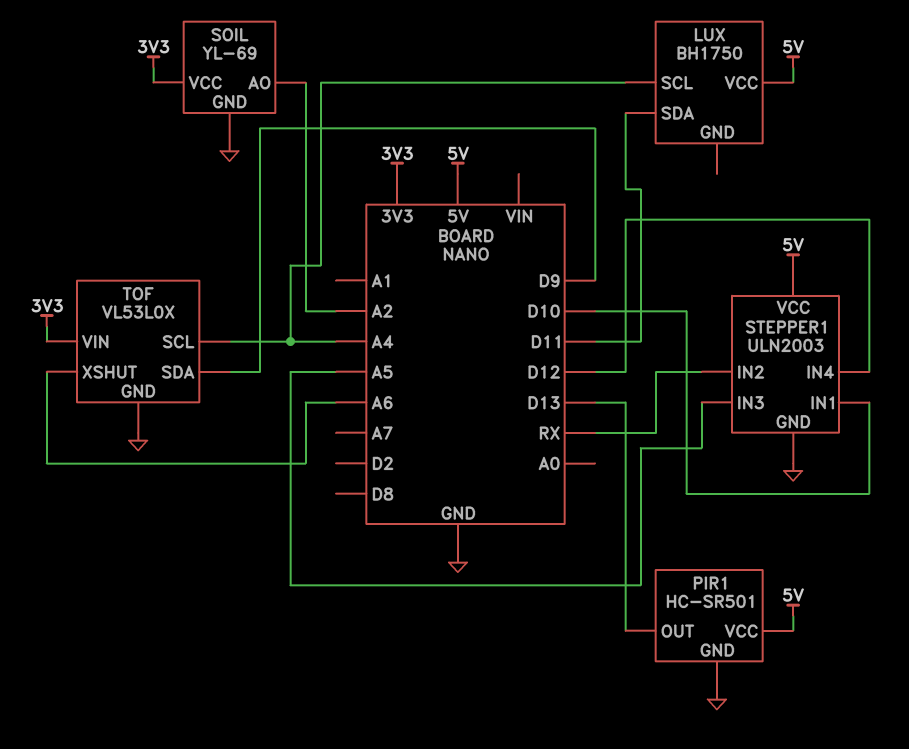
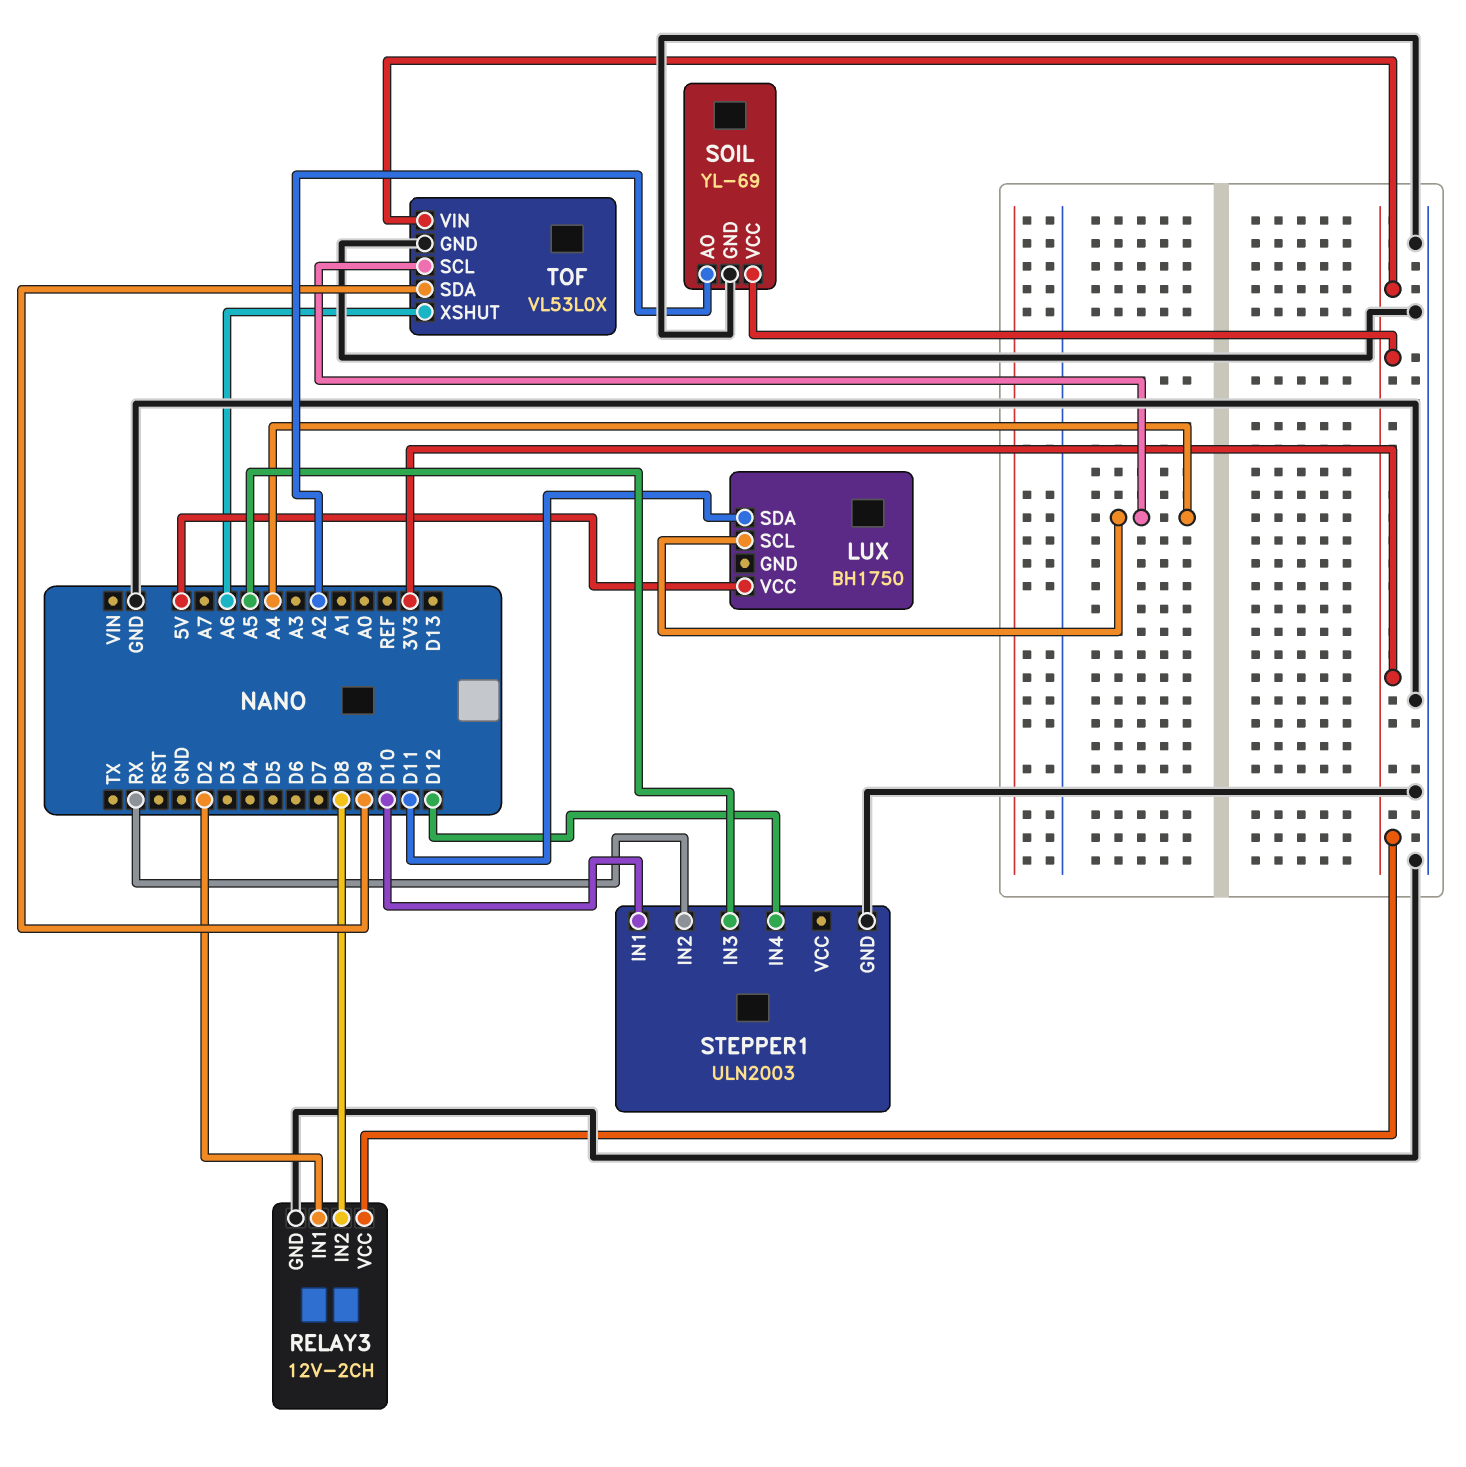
PIR1: HC-SR501 -> none
PIR1 pin GND: GND -> none
PIR1 pin OUT: D13 -> none
PIR1 pin VCC: 5V -> none
RELAY3: none -> 12V-2CH
RELAY3 pin GND: none -> GND
RELAY3 pin IN1: none -> D2
RELAY3 pin IN2: none -> D8
RELAY3 pin VCC: none -> 3V3
STEPPER1 pin VCC: 5V -> none

